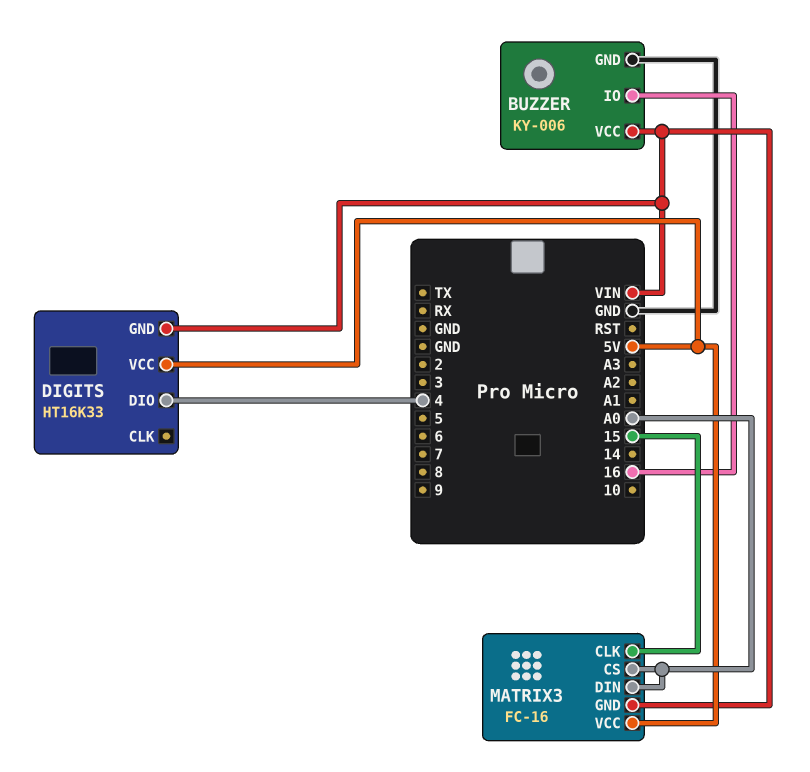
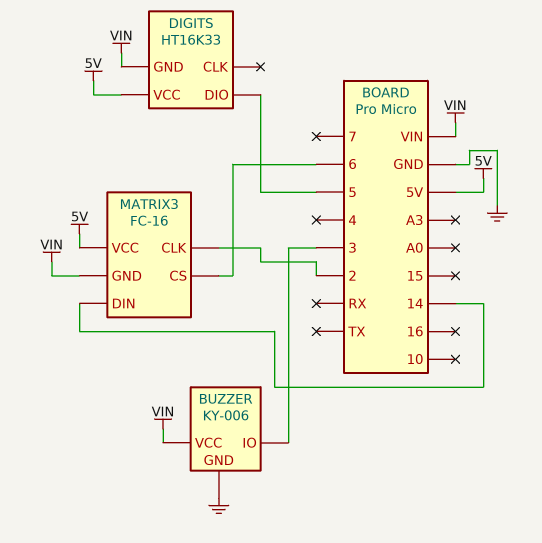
BUZZER pin IO: 16 -> 3
DIGITS pin DIO: 4 -> 5
MATRIX3 pin CLK: 15 -> 2
MATRIX3 pin CS: A0 -> 6
MATRIX3 pin DIN: A0 -> 14

